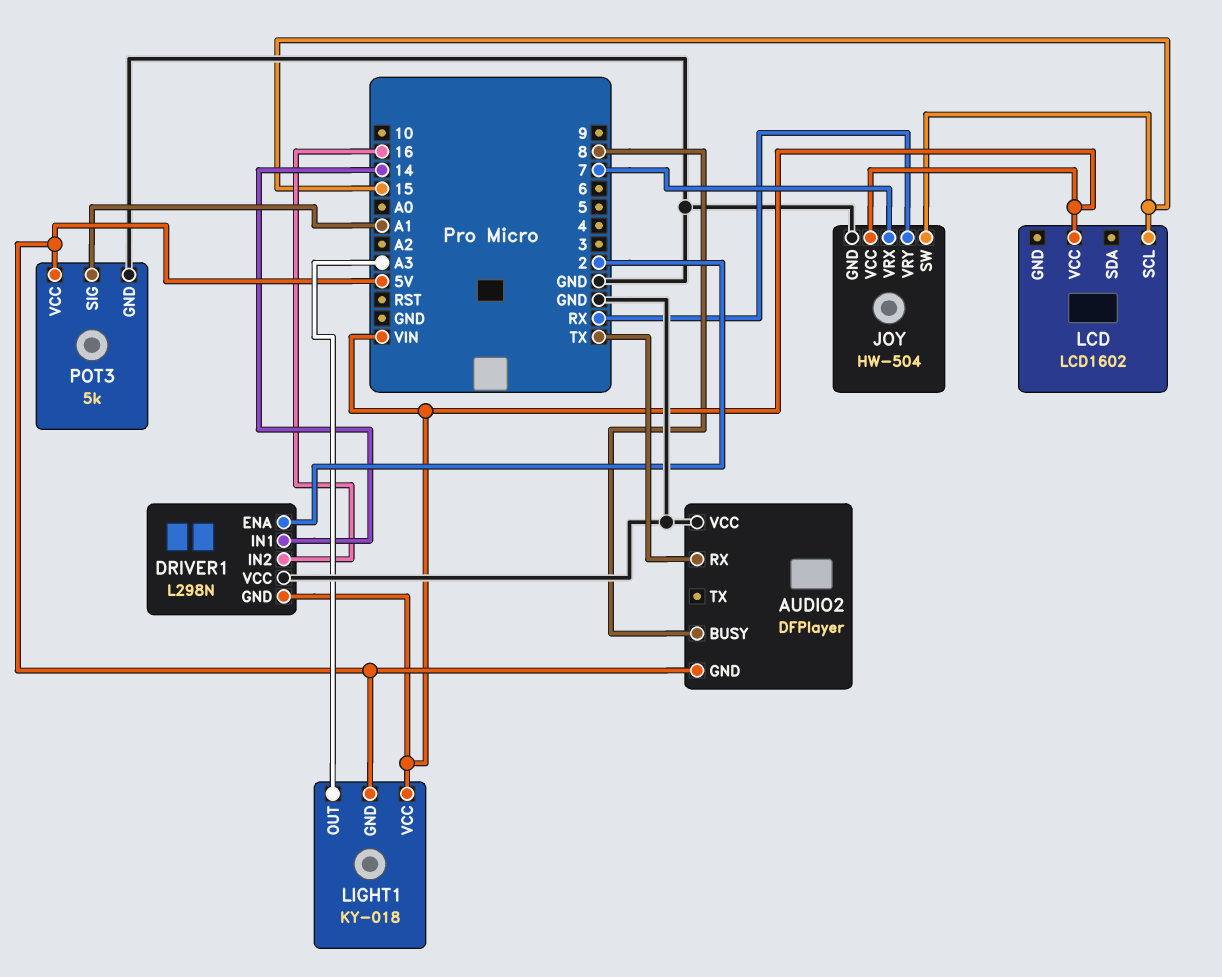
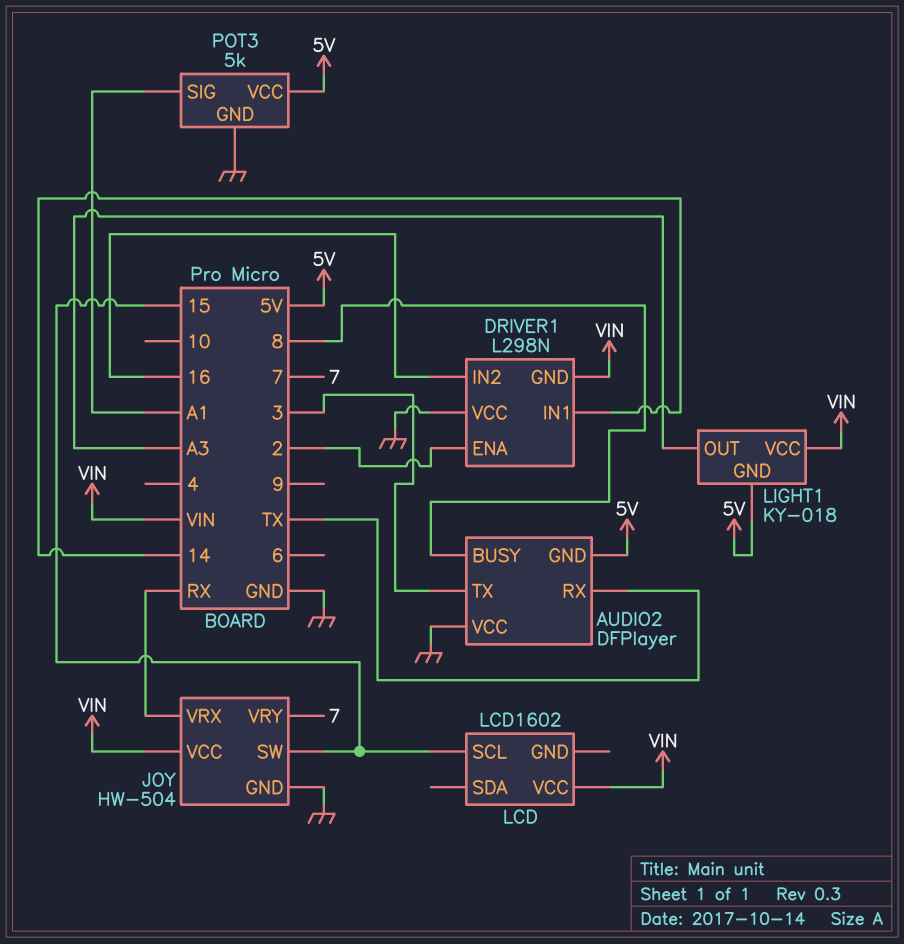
AUDIO2 pin TX: none -> 3
JOY pin VRX: 7 -> RX
JOY pin VRY: RX -> 7

